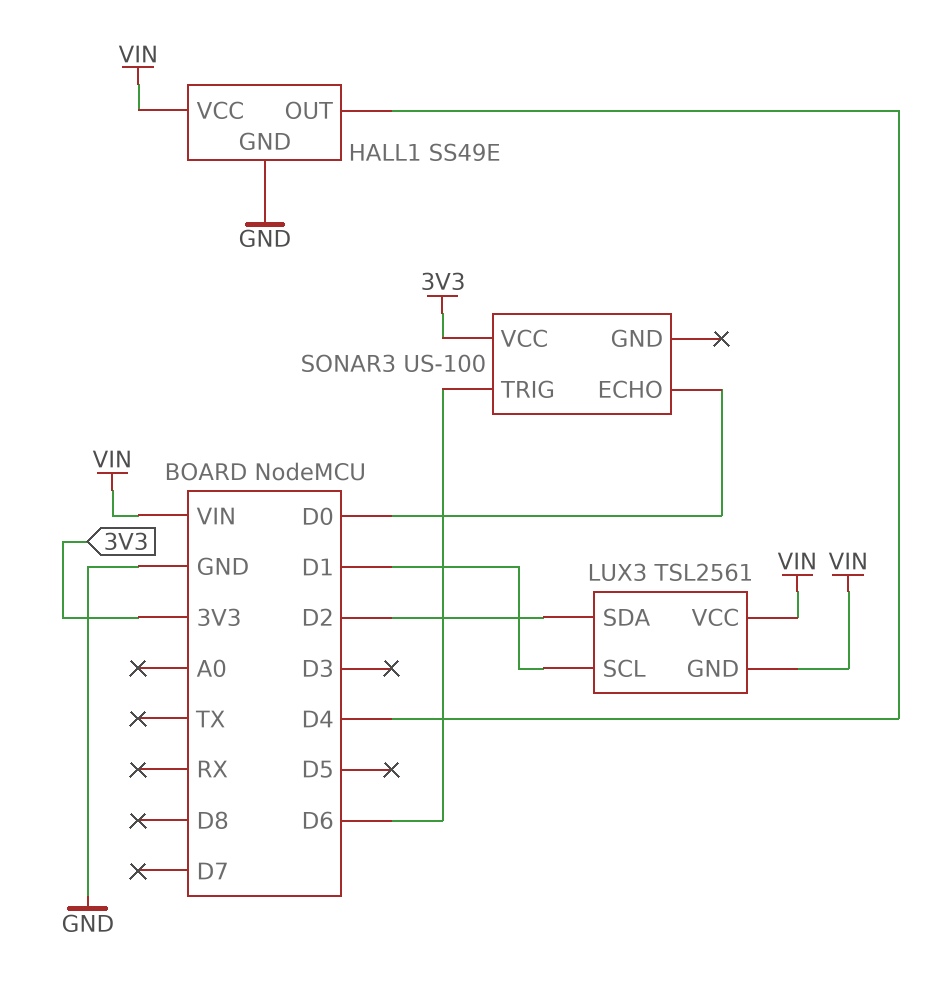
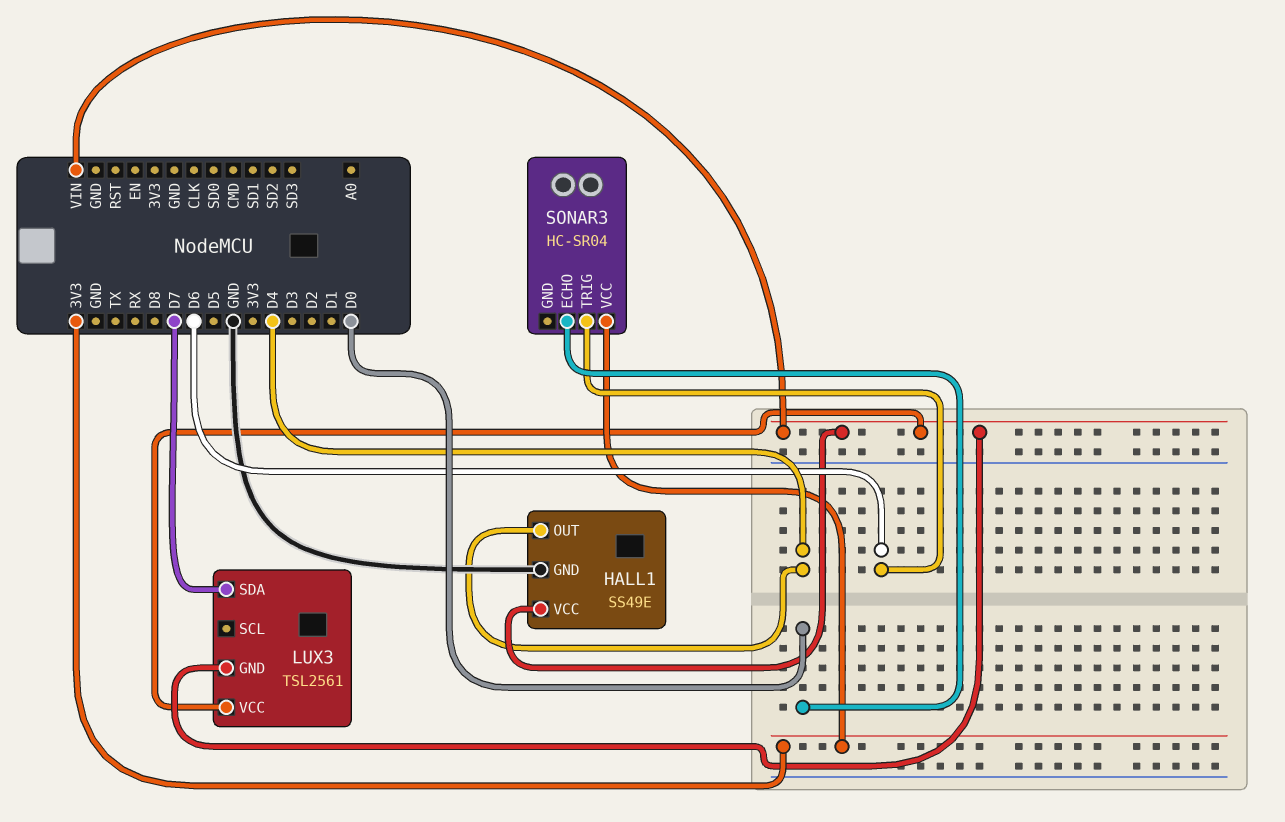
LUX3 pin SCL: D1 -> none
LUX3 pin SDA: D2 -> D7
SONAR3: US-100 -> HC-SR04

